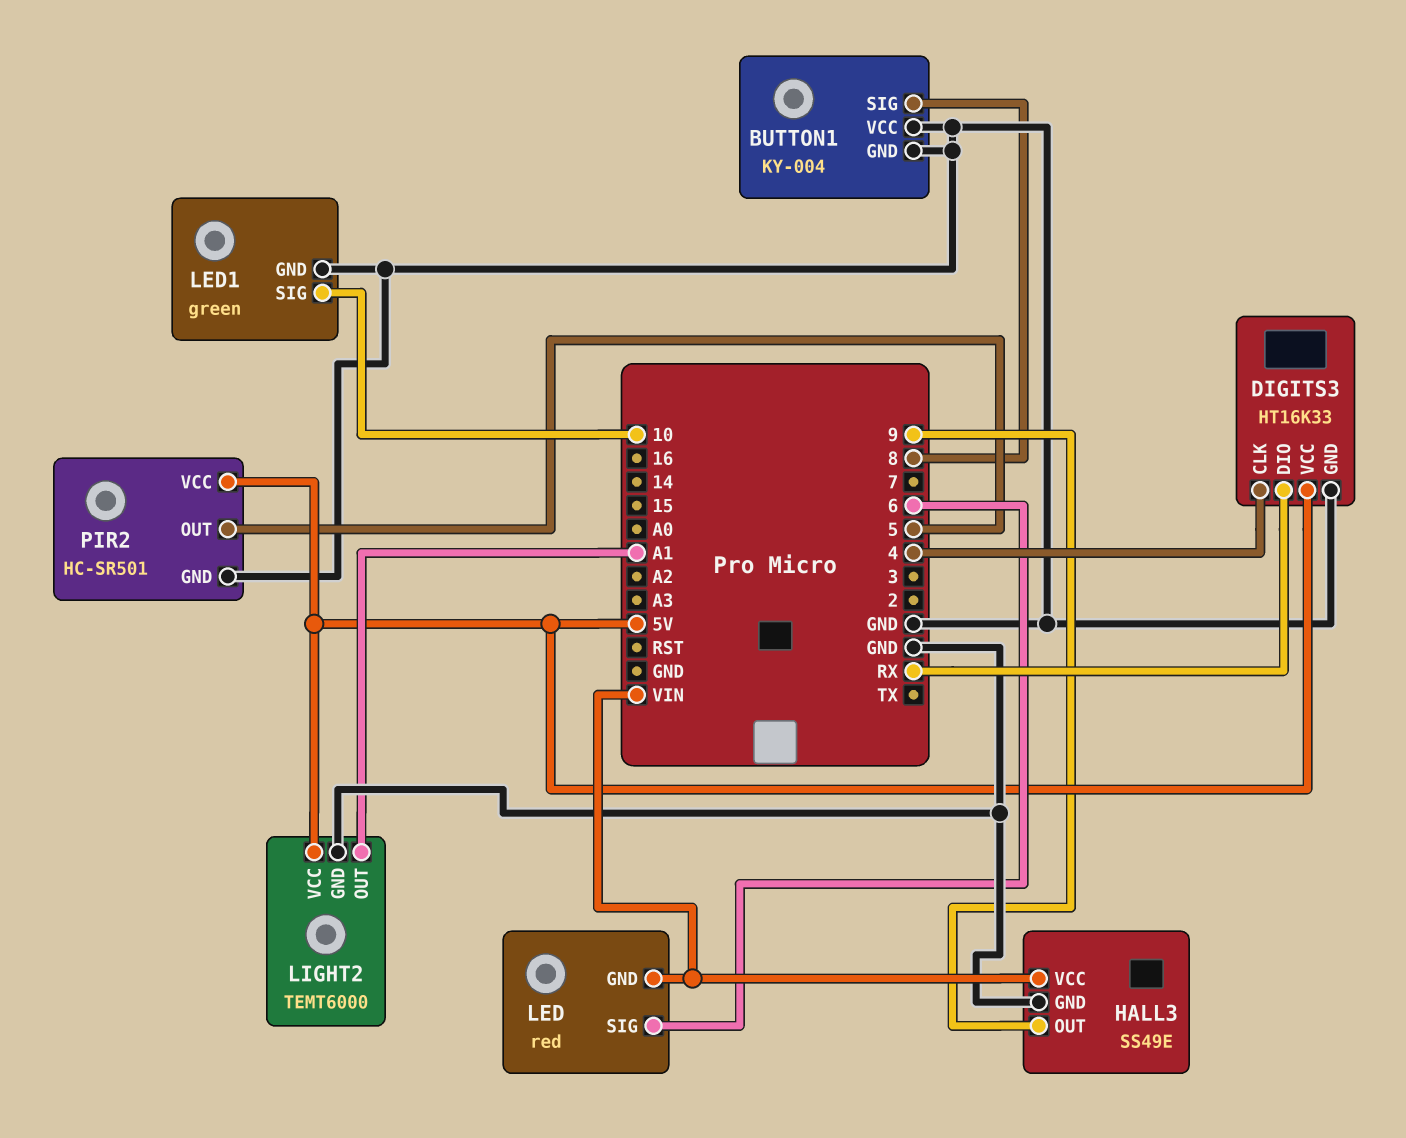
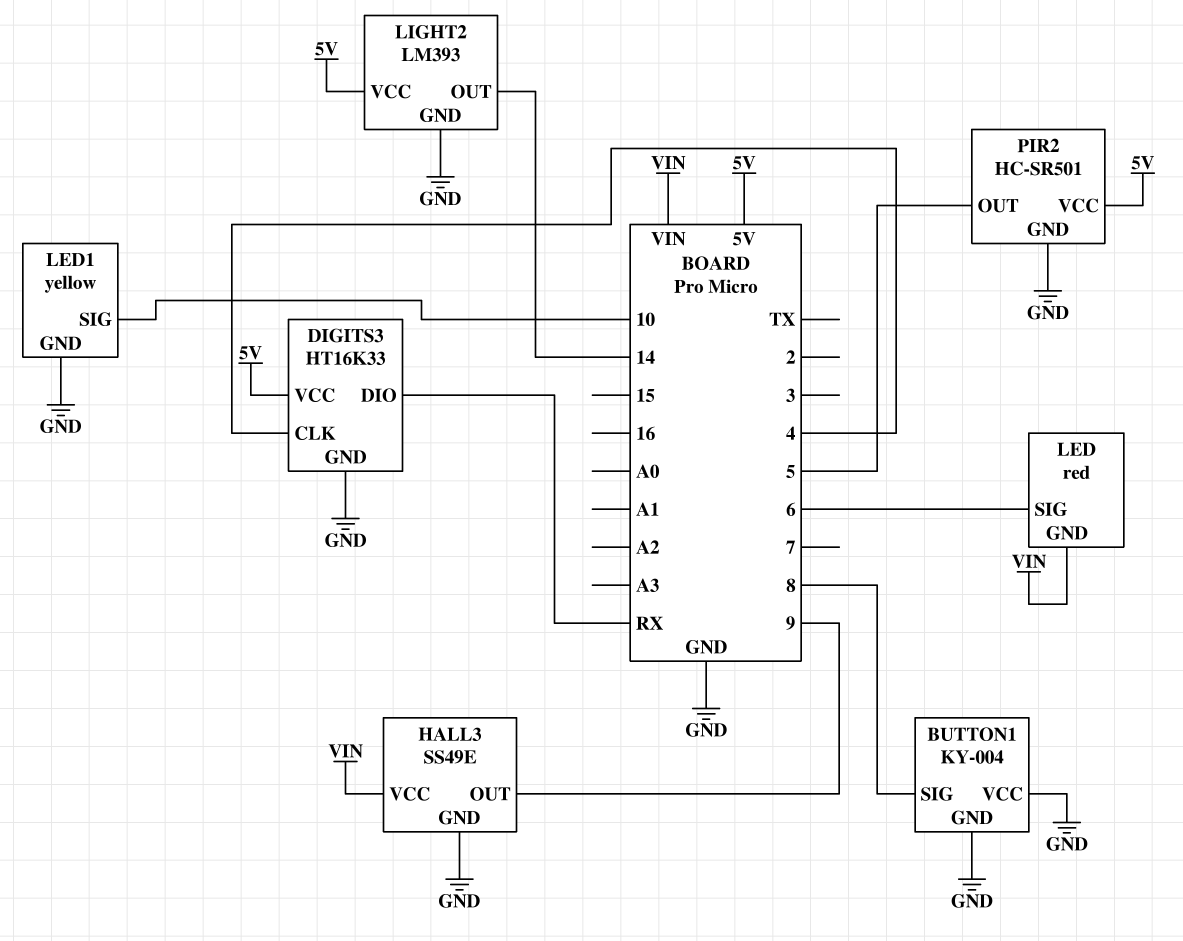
LED1: green -> yellow
LIGHT2: TEMT6000 -> LM393
LIGHT2 pin OUT: A1 -> 14

